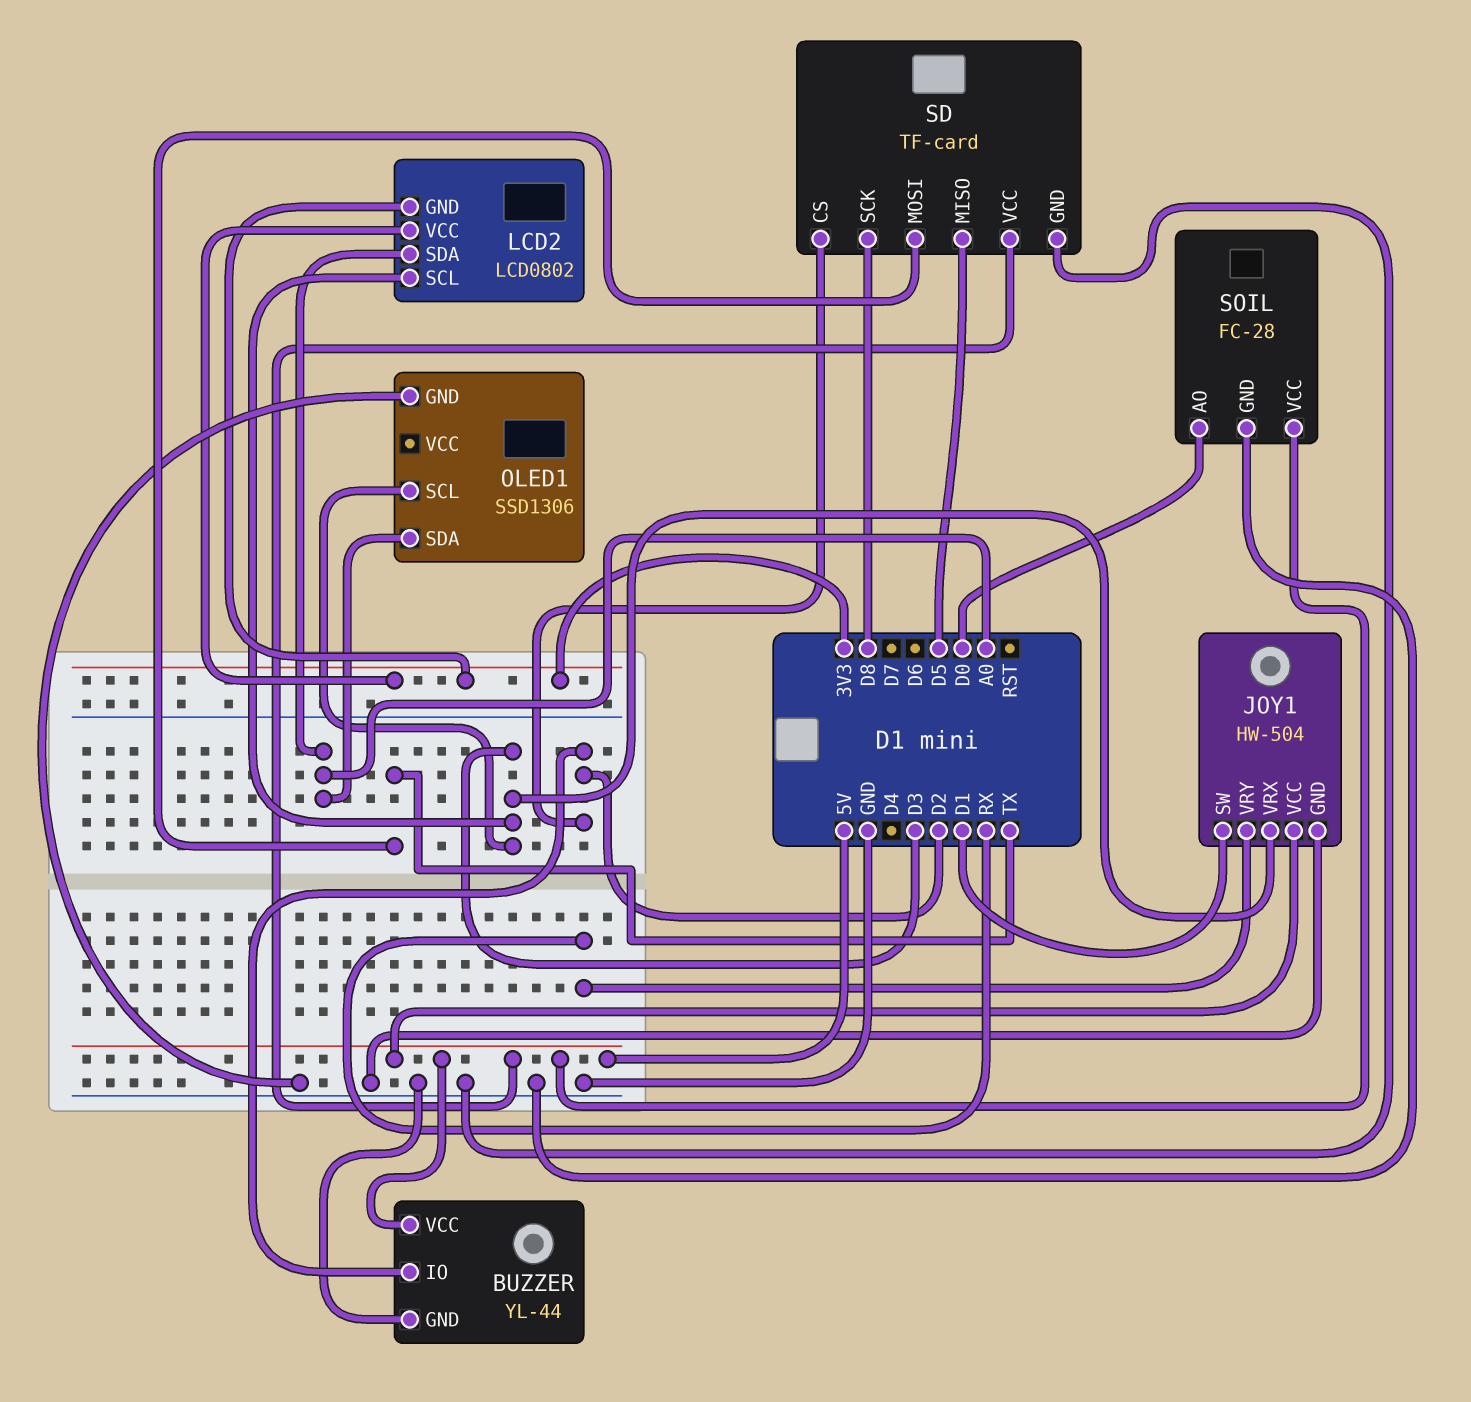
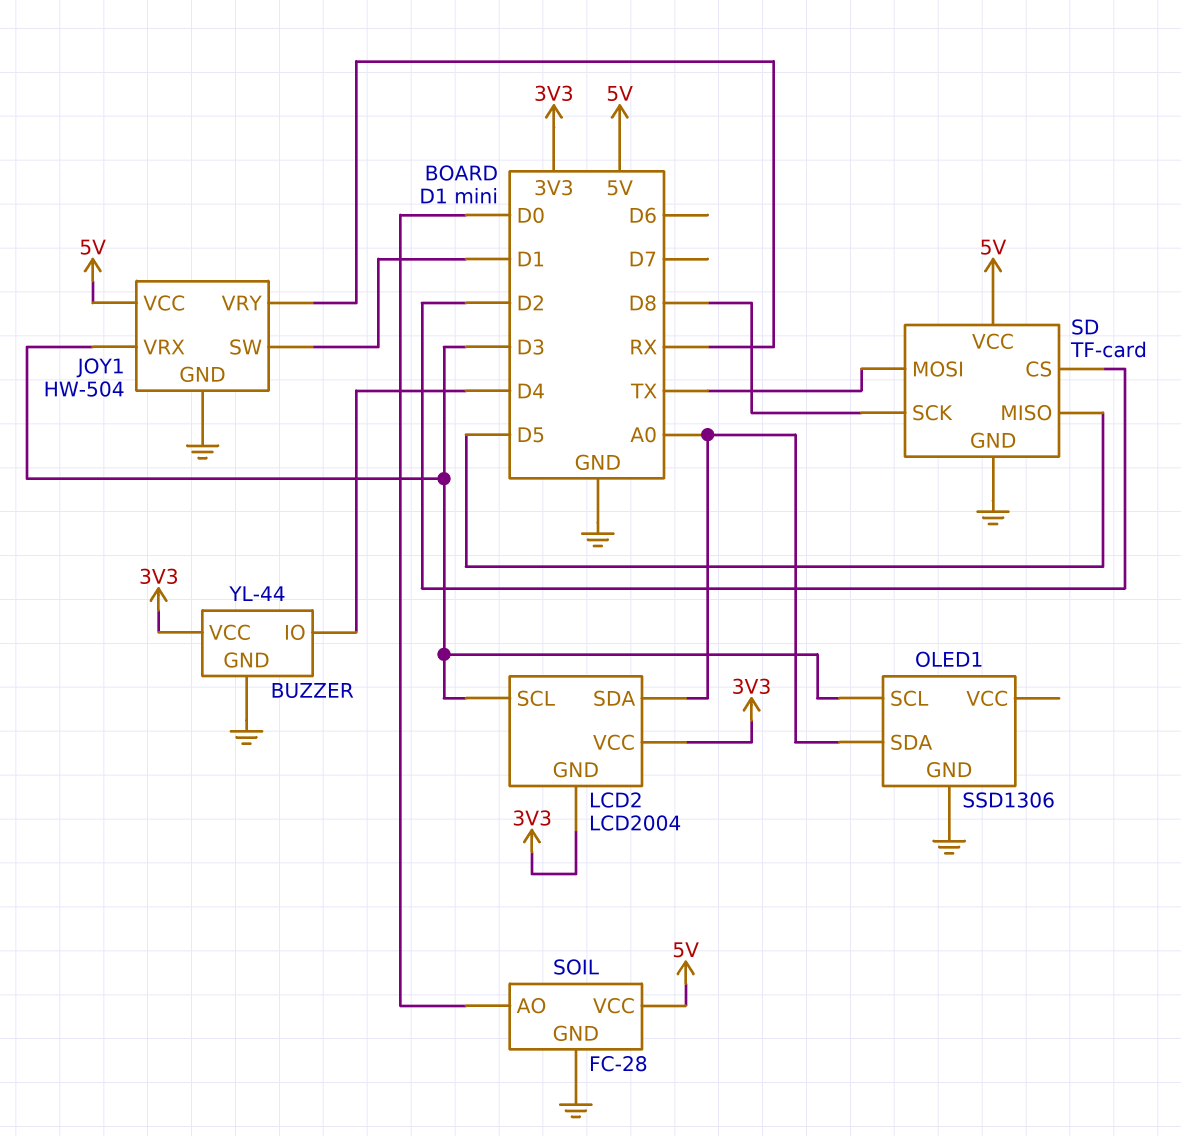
BUZZER pin IO: D2 -> D4
BUZZER pin VCC: 5V -> 3V3
LCD2: LCD0802 -> LCD2004

